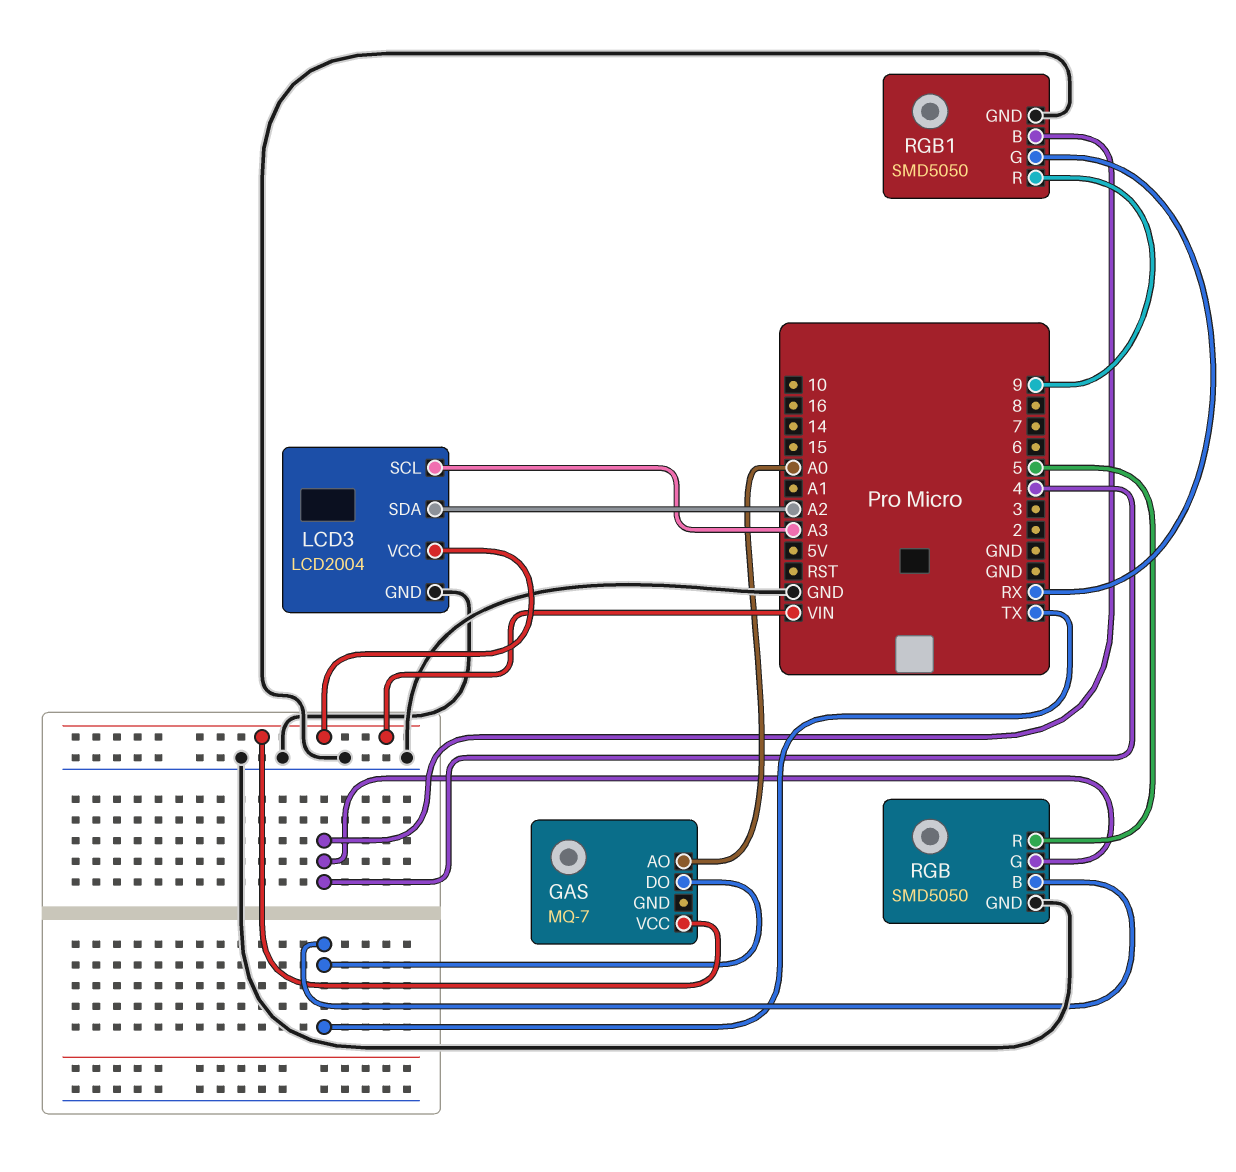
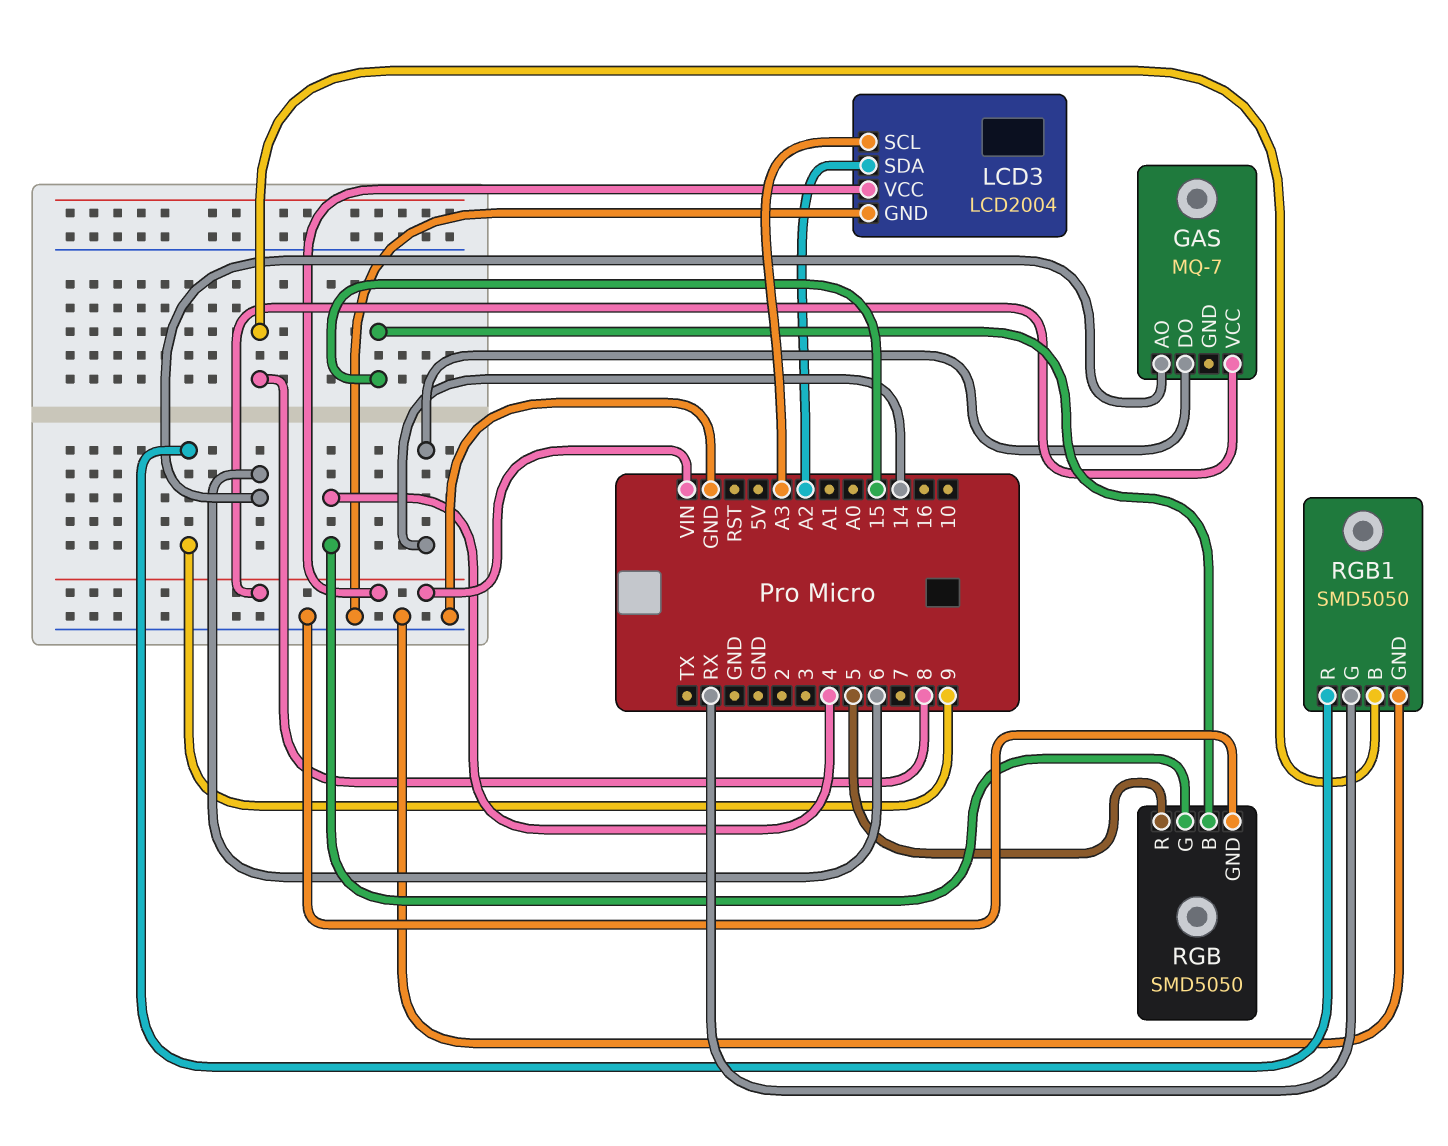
GAS pin AO: A0 -> 6
GAS pin DO: TX -> 14
RGB pin B: TX -> 15
RGB1 pin B: 4 -> 8

